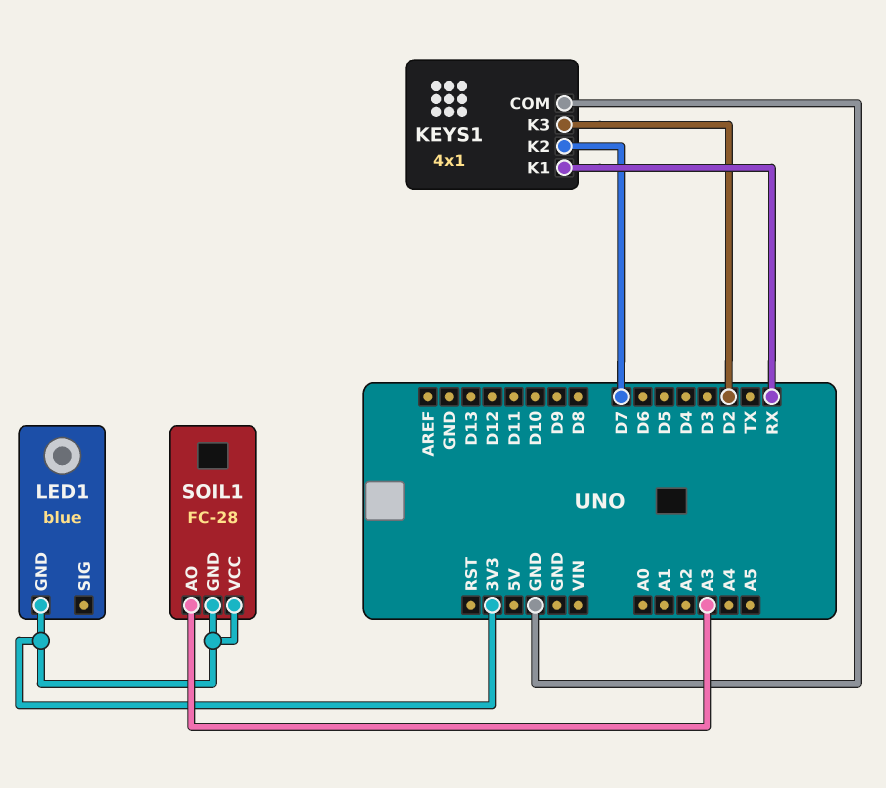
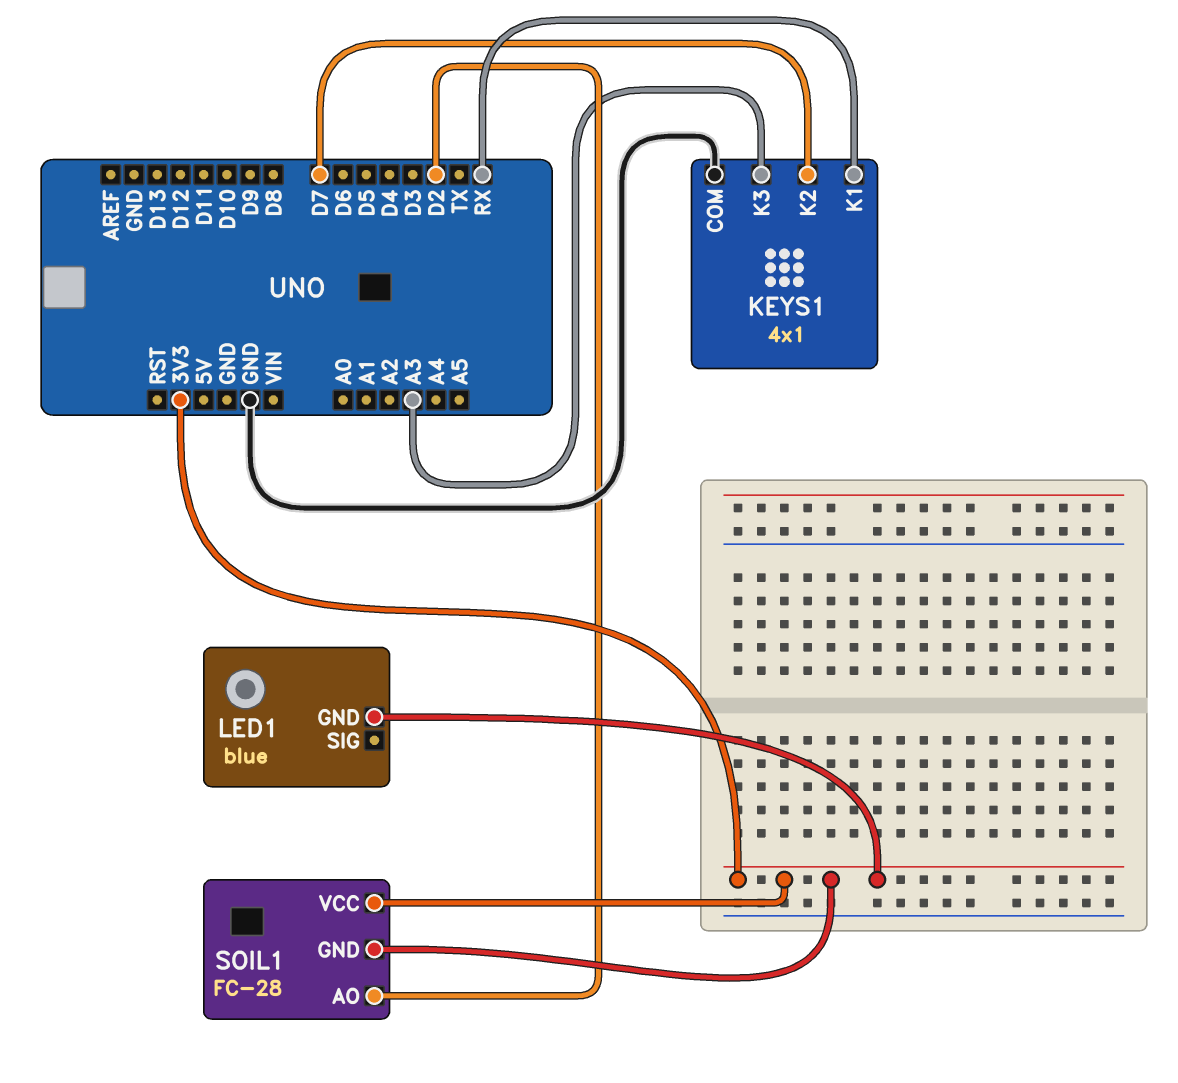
KEYS1 pin K3: D2 -> A3
SOIL1 pin AO: A3 -> D2

